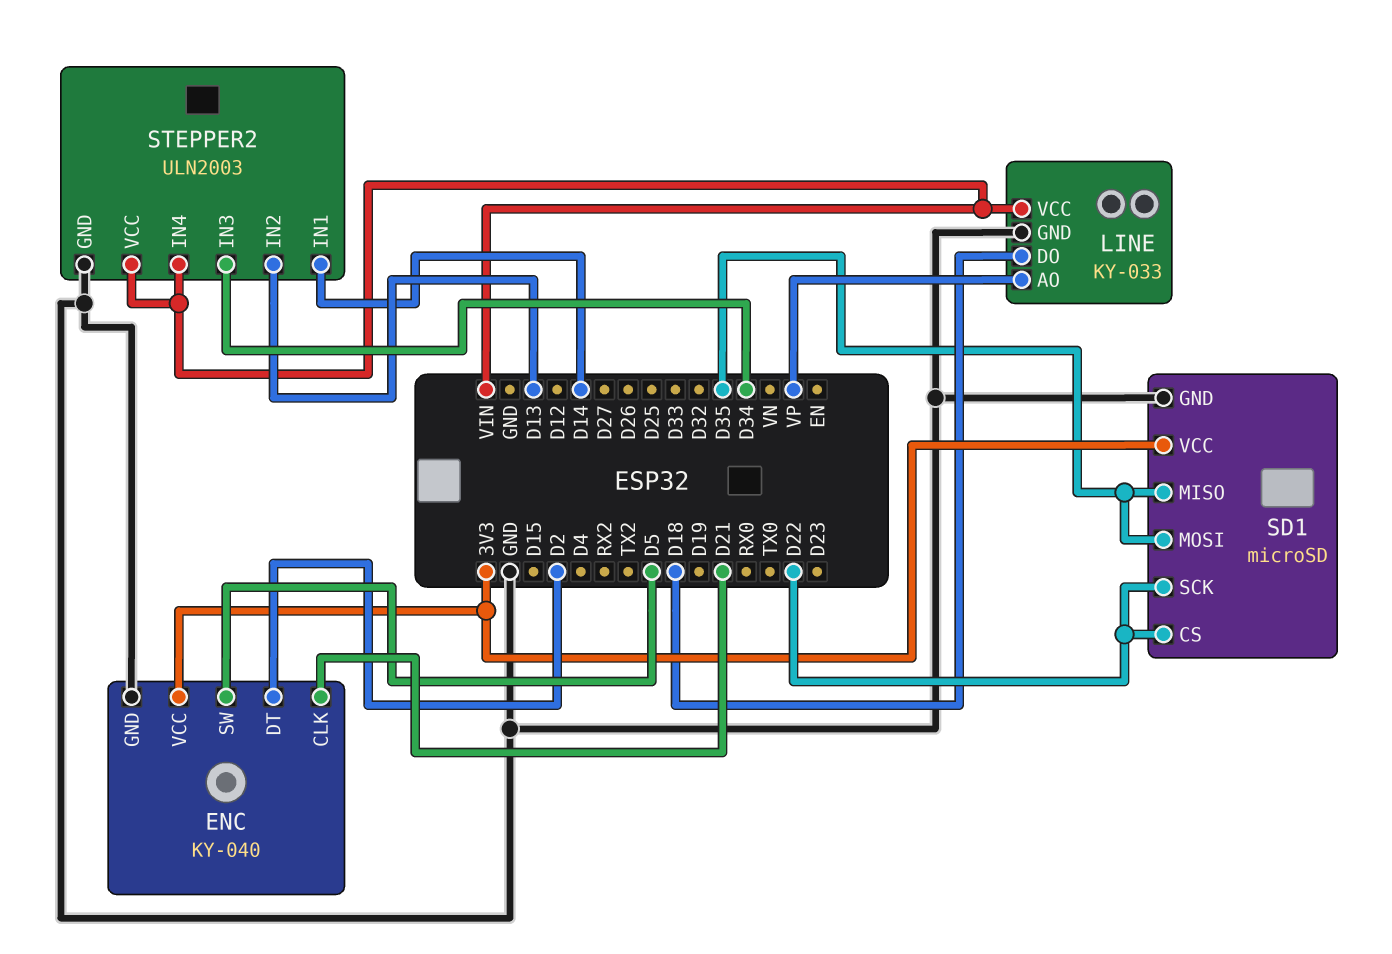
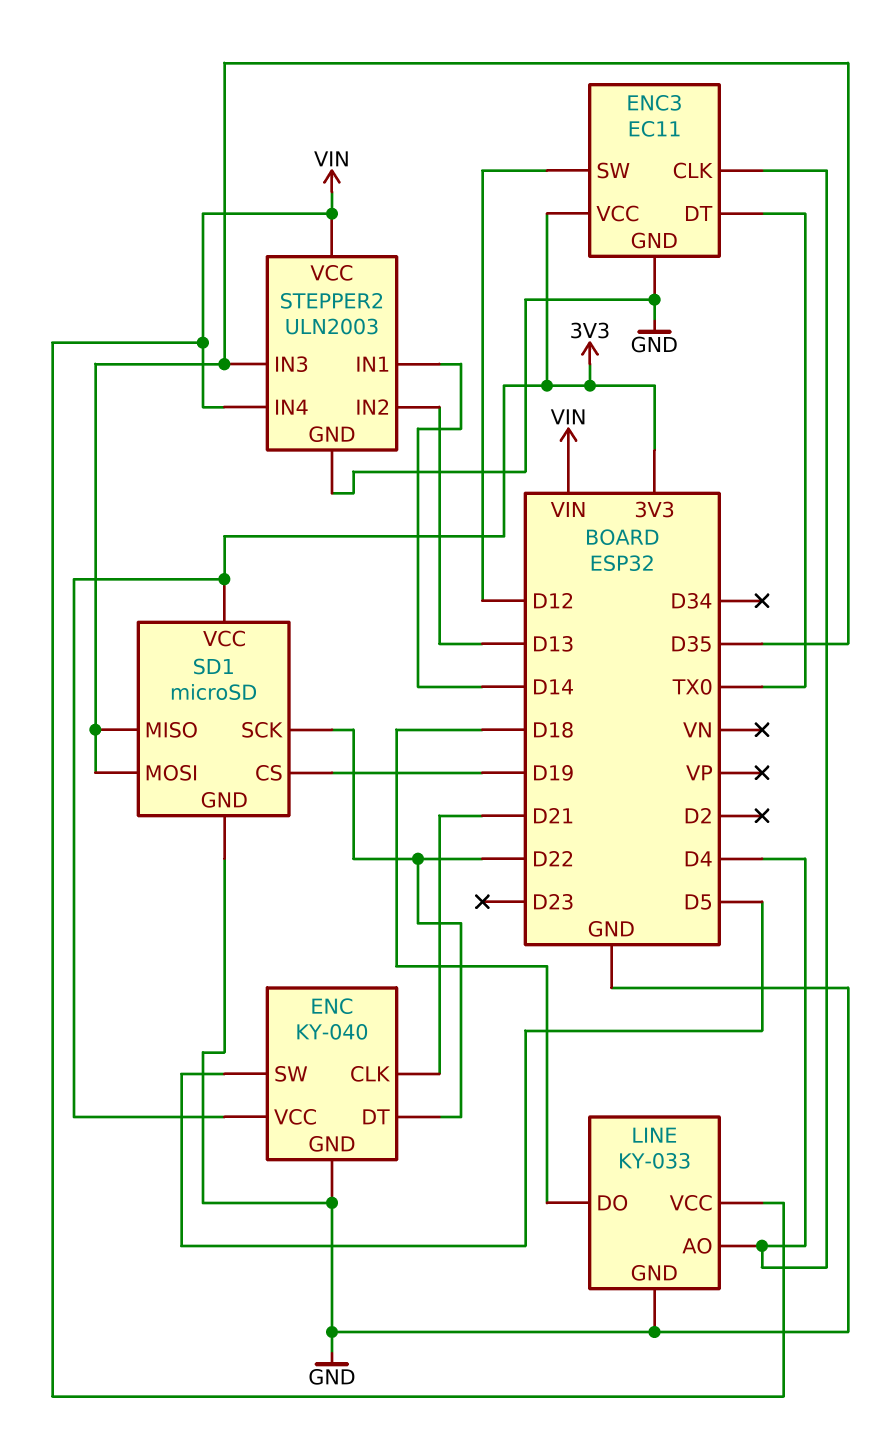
ENC pin DT: D2 -> D22
ENC3: none -> EC11
ENC3 pin CLK: none -> D4
ENC3 pin DT: none -> TX0
ENC3 pin GND: none -> GND
ENC3 pin SW: none -> D12
ENC3 pin VCC: none -> 3V3
LINE pin AO: VP -> D4
SD1 pin CS: D22 -> D19
STEPPER2 pin IN3: D34 -> D35

